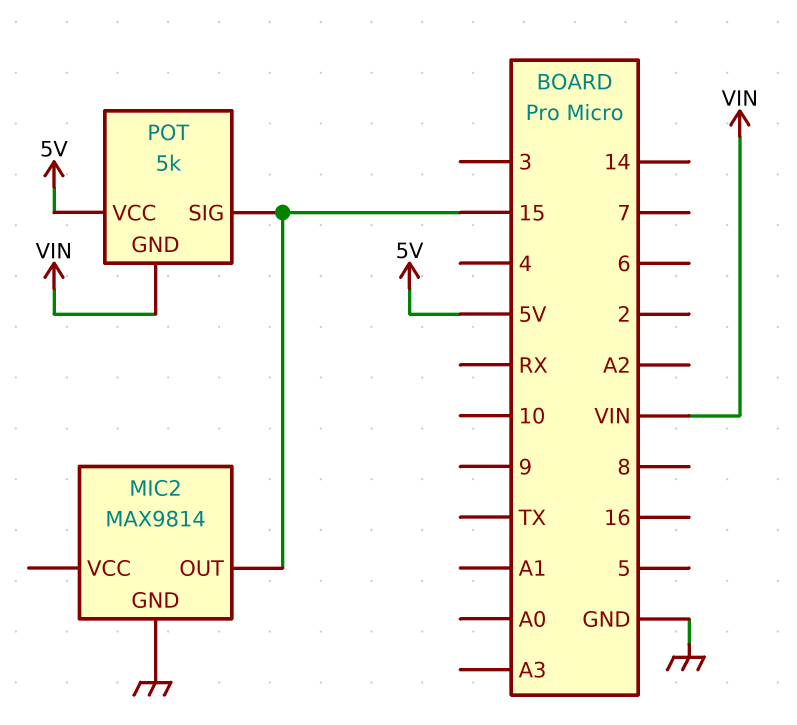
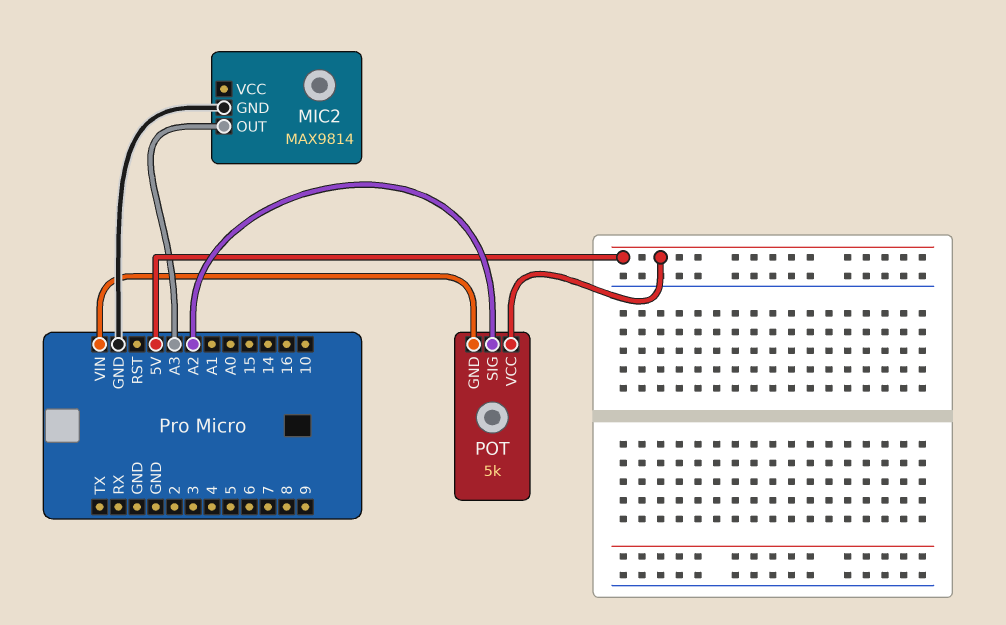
MIC2 pin OUT: 15 -> A3
POT pin SIG: 15 -> A2

